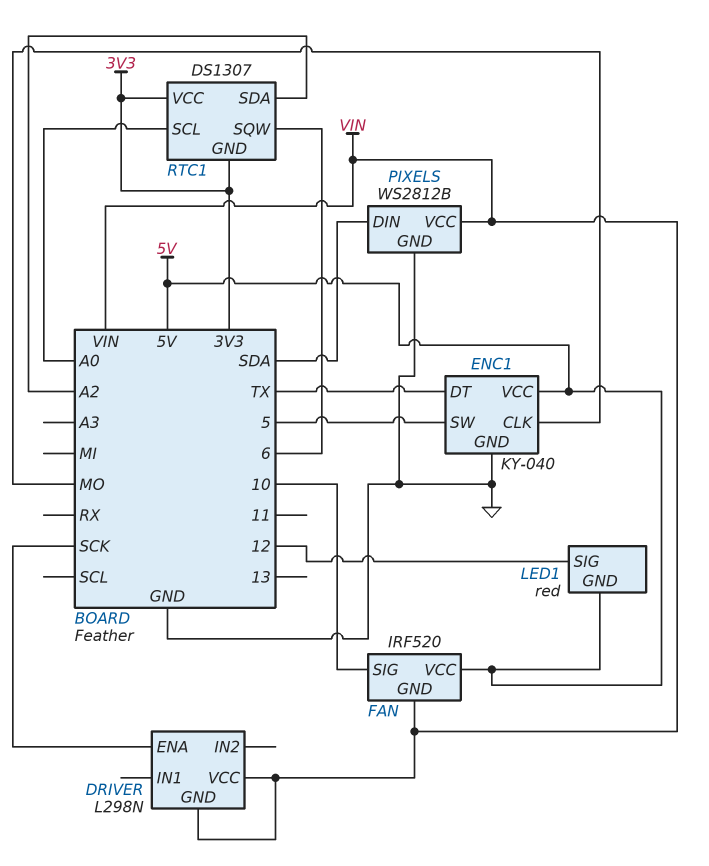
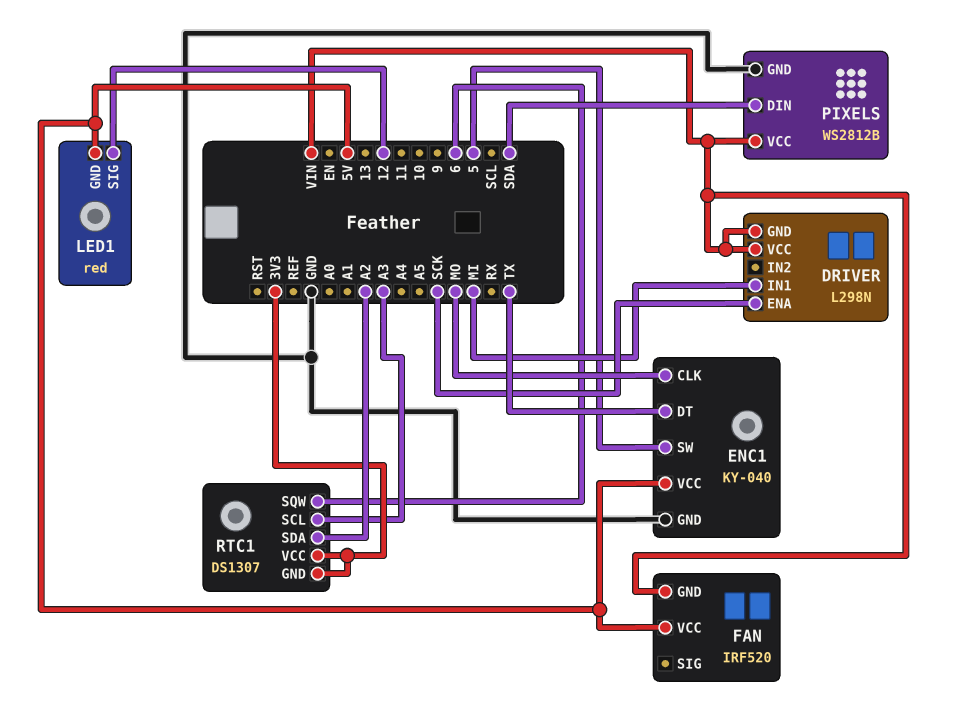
DRIVER pin IN1: none -> MI
FAN pin SIG: 10 -> none
RTC1 pin SCL: A0 -> A3

